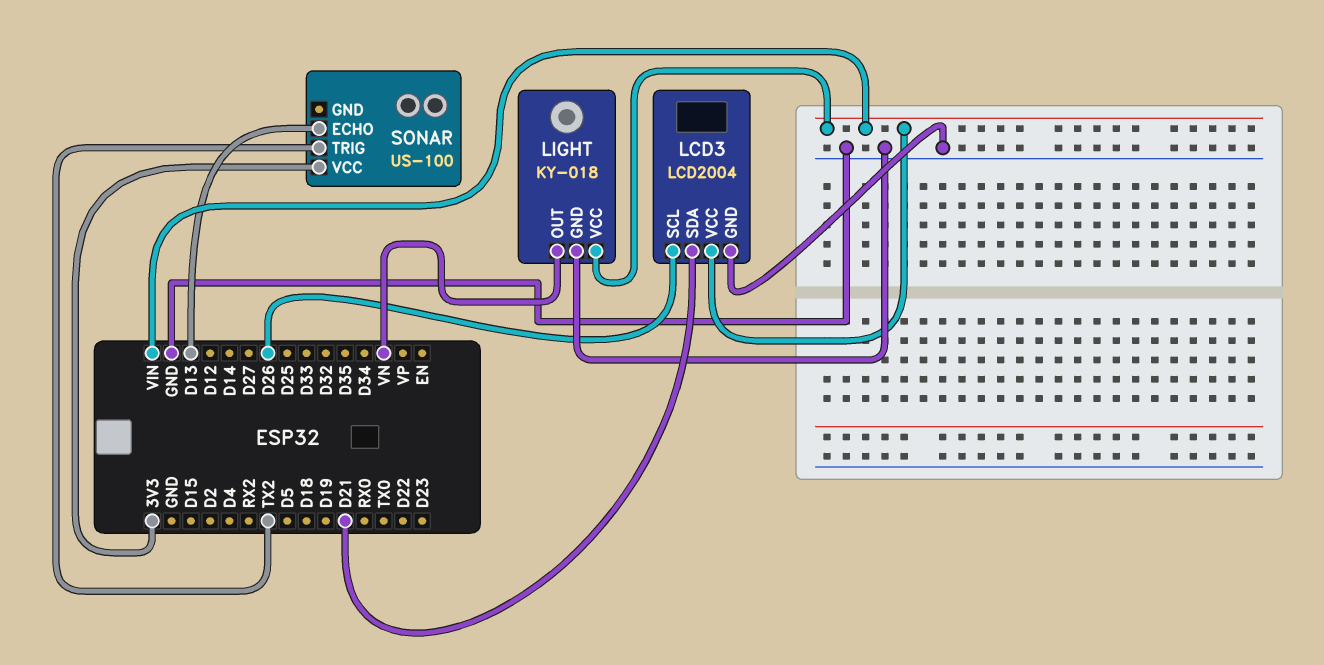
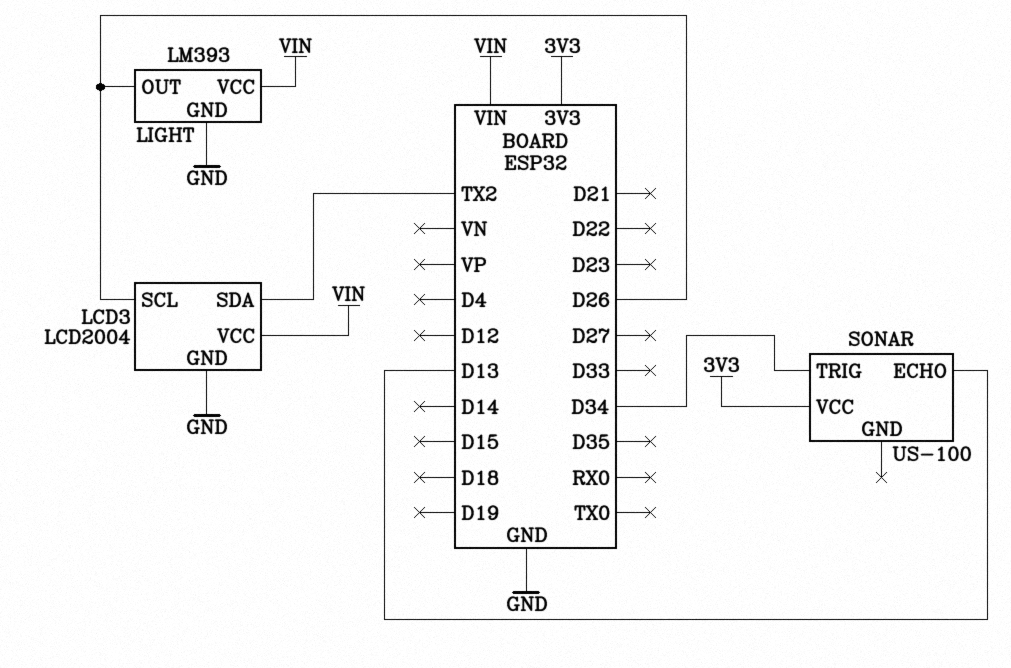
LCD3 pin SDA: D21 -> TX2
LIGHT: KY-018 -> LM393
LIGHT pin OUT: VN -> D26
SONAR pin TRIG: TX2 -> D34

